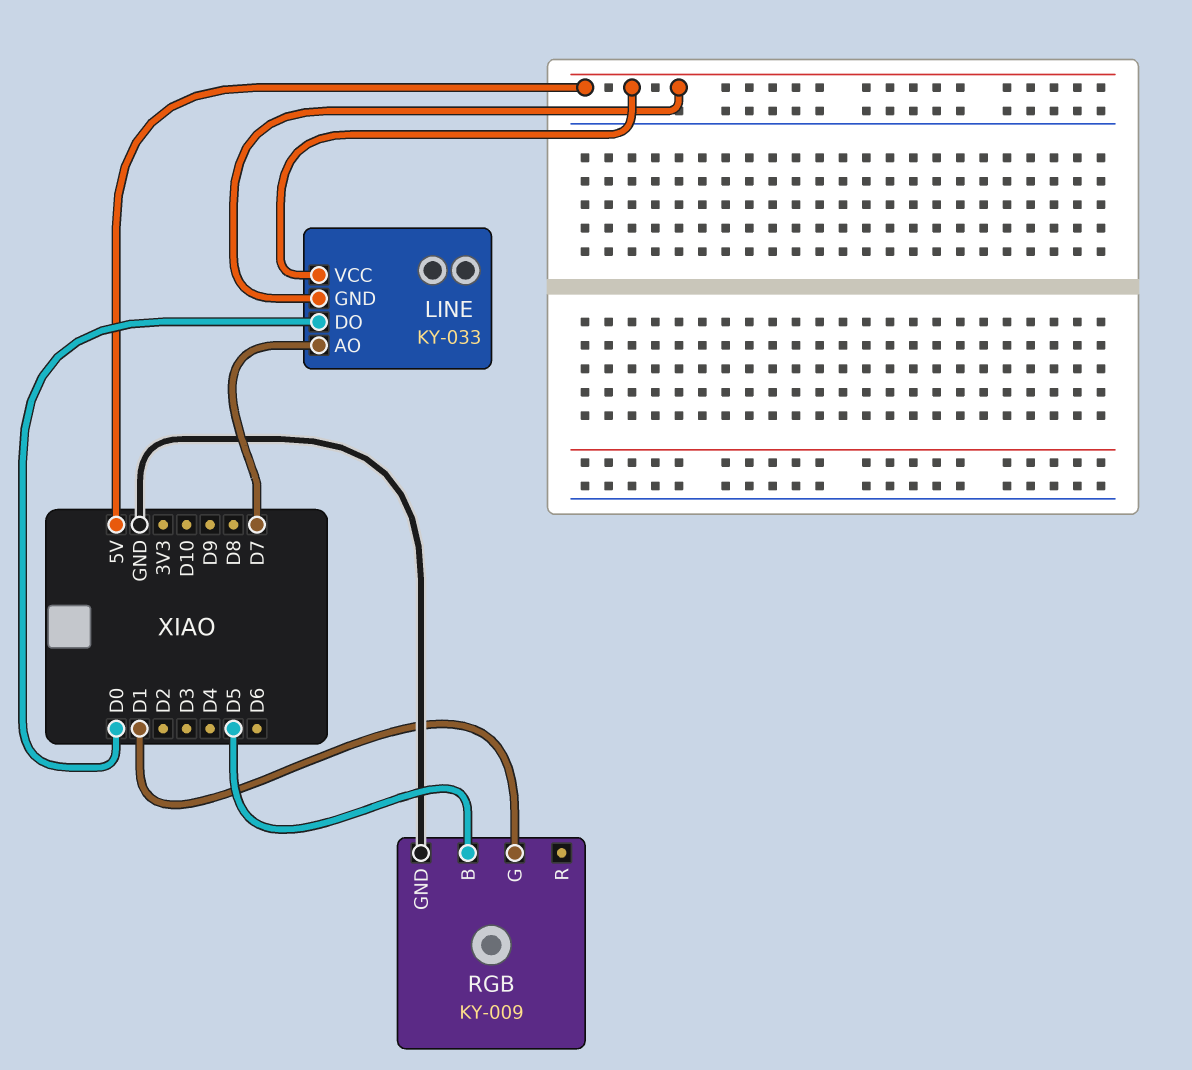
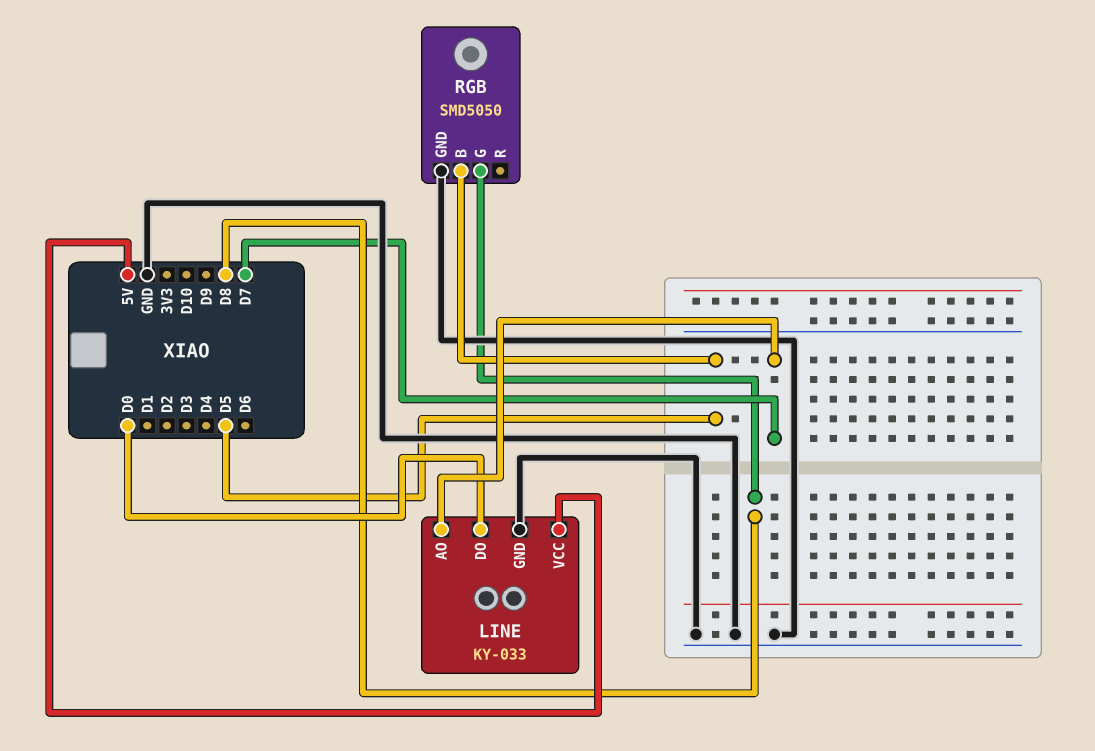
LINE pin GND: 5V -> GND
RGB: KY-009 -> SMD5050
RGB pin G: D1 -> D8

